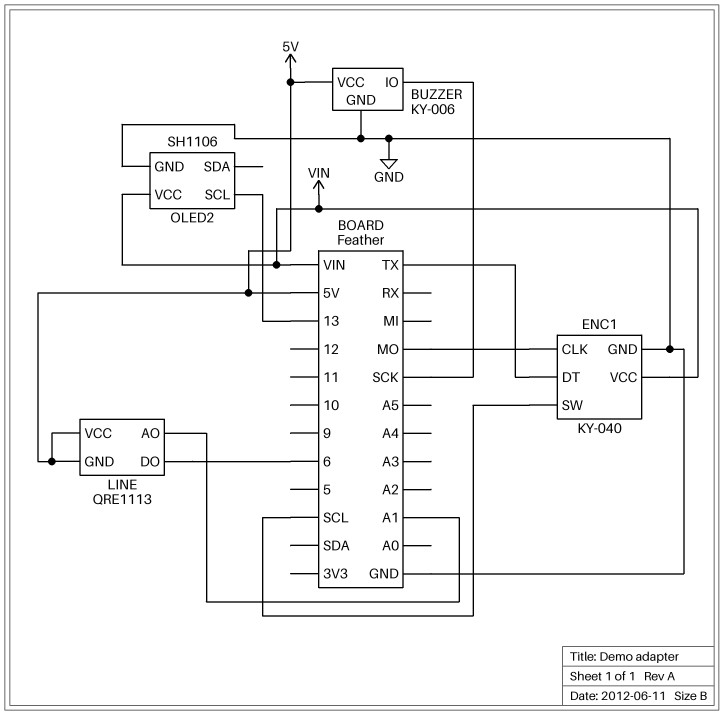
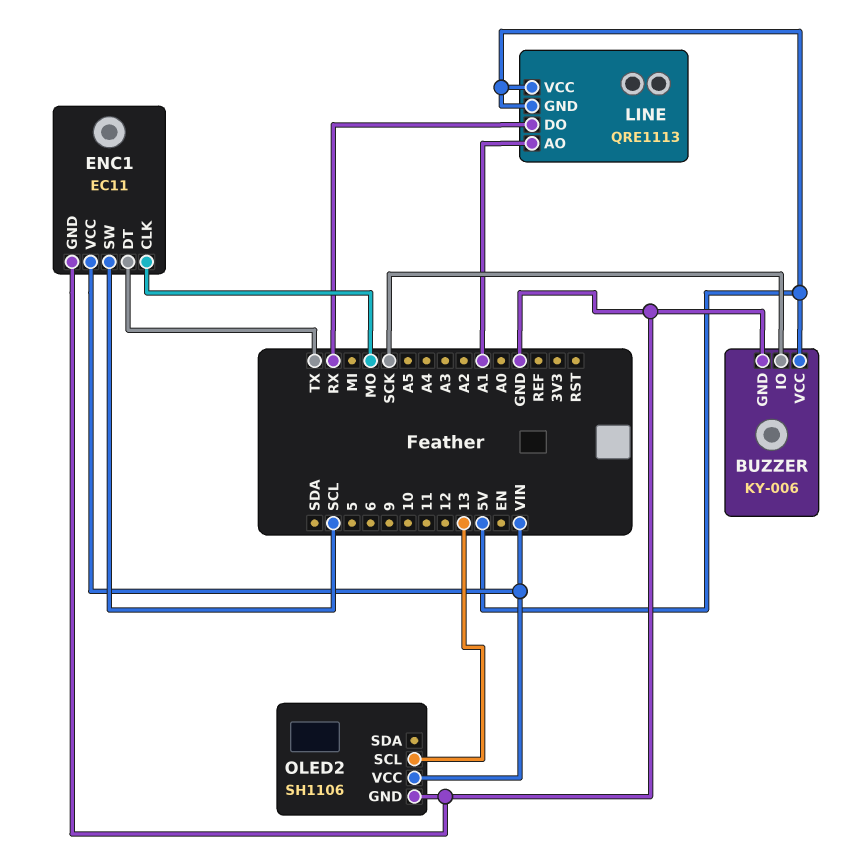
ENC1: KY-040 -> EC11
LINE pin DO: 6 -> RX

